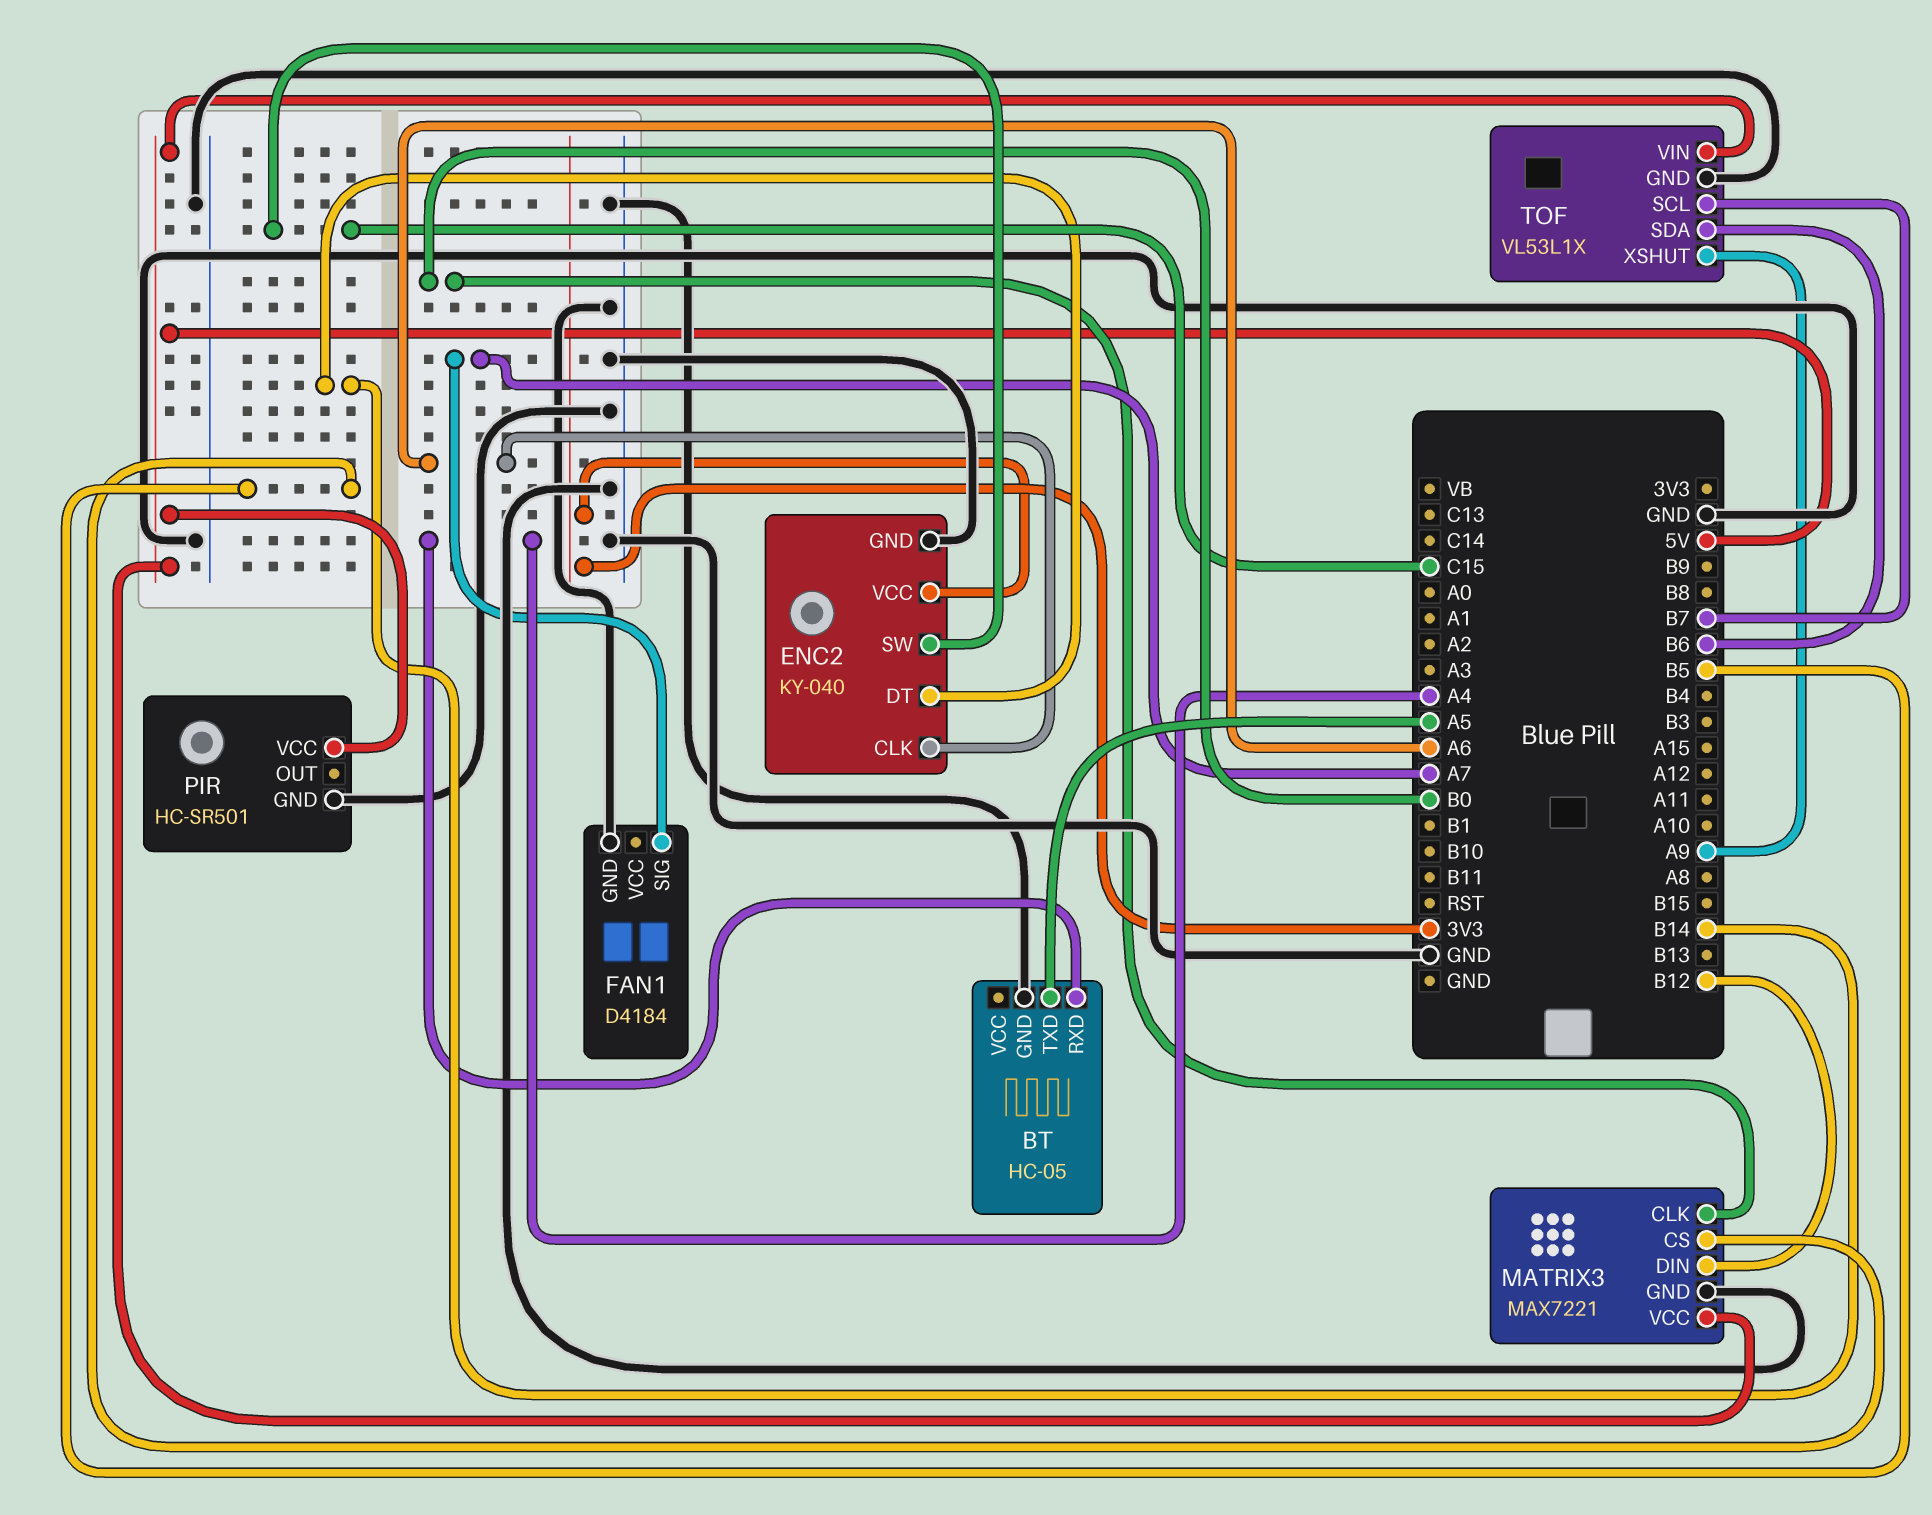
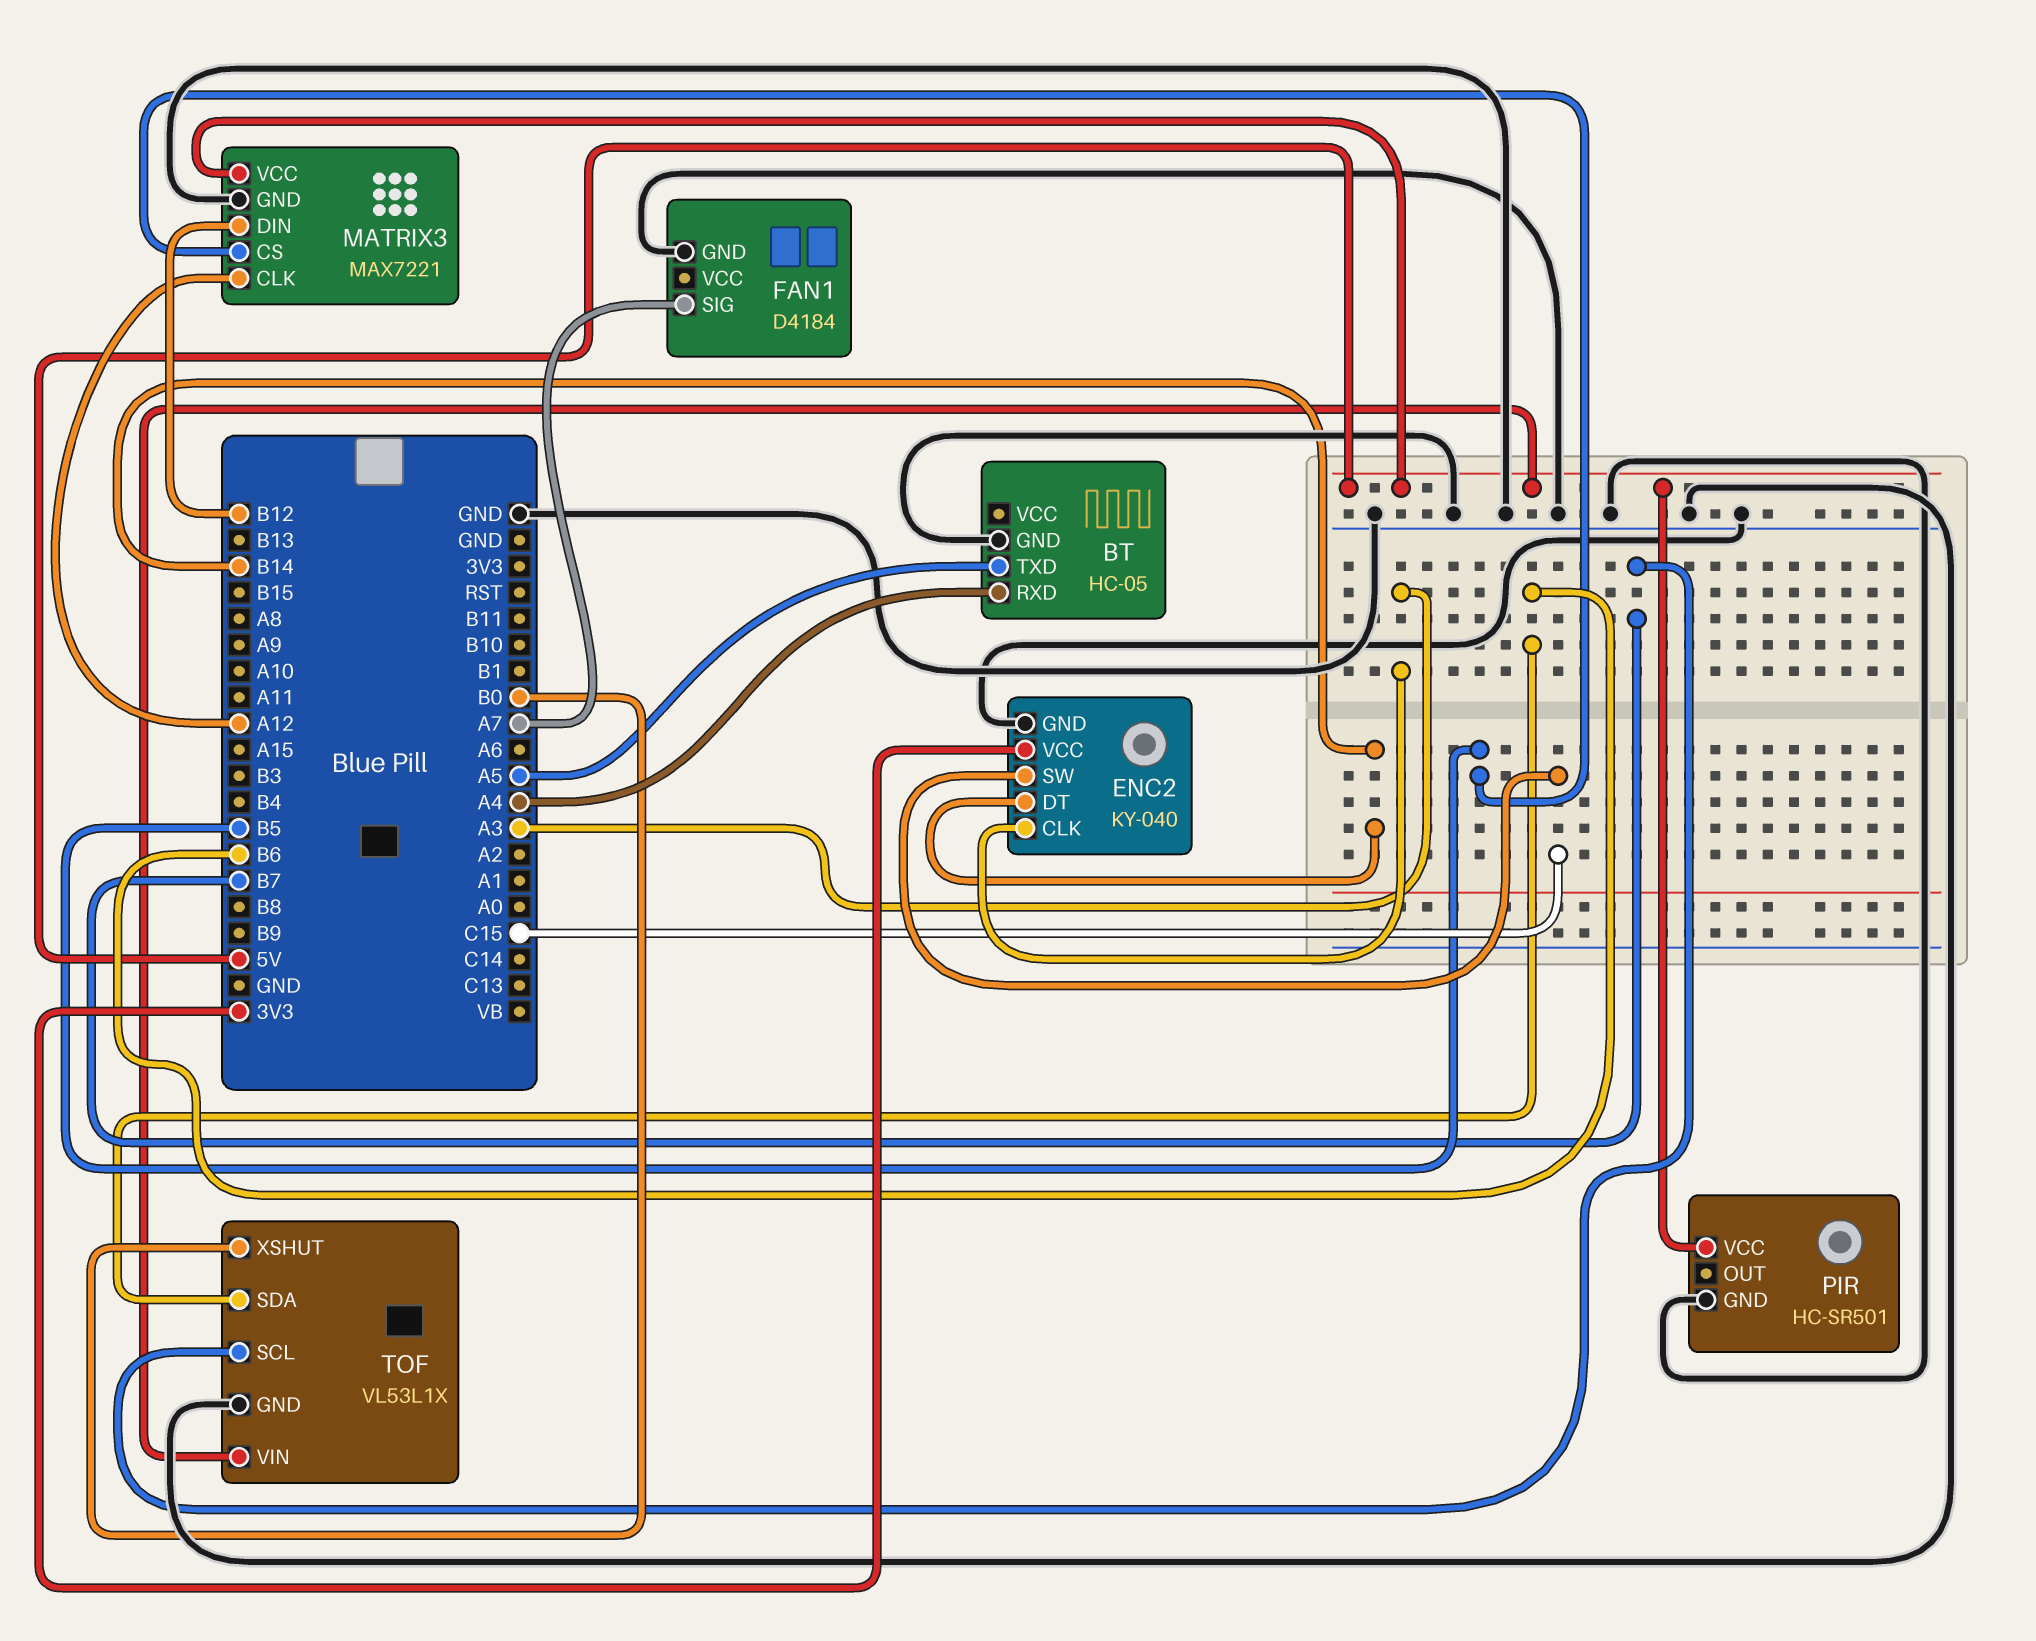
ENC2 pin CLK: A6 -> A3
MATRIX3 pin CLK: B0 -> A12
TOF pin XSHUT: A9 -> B0

